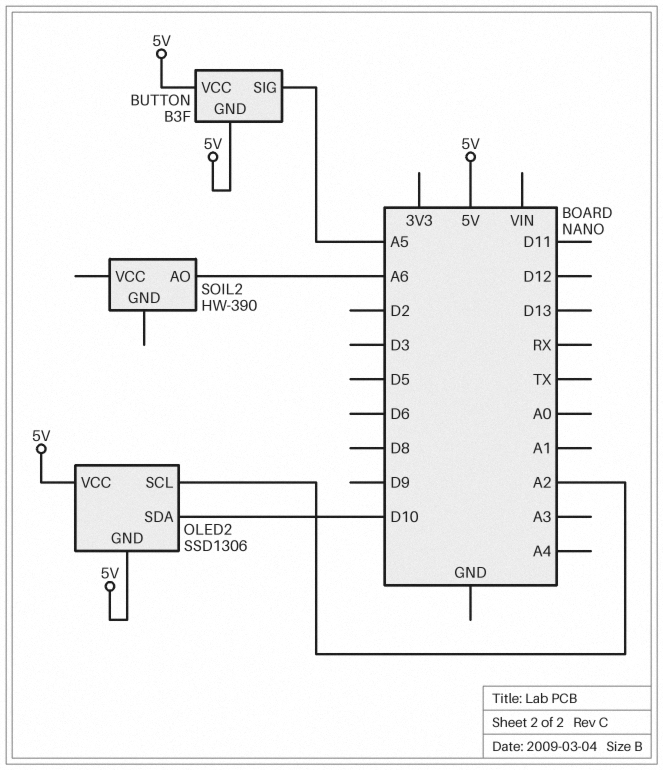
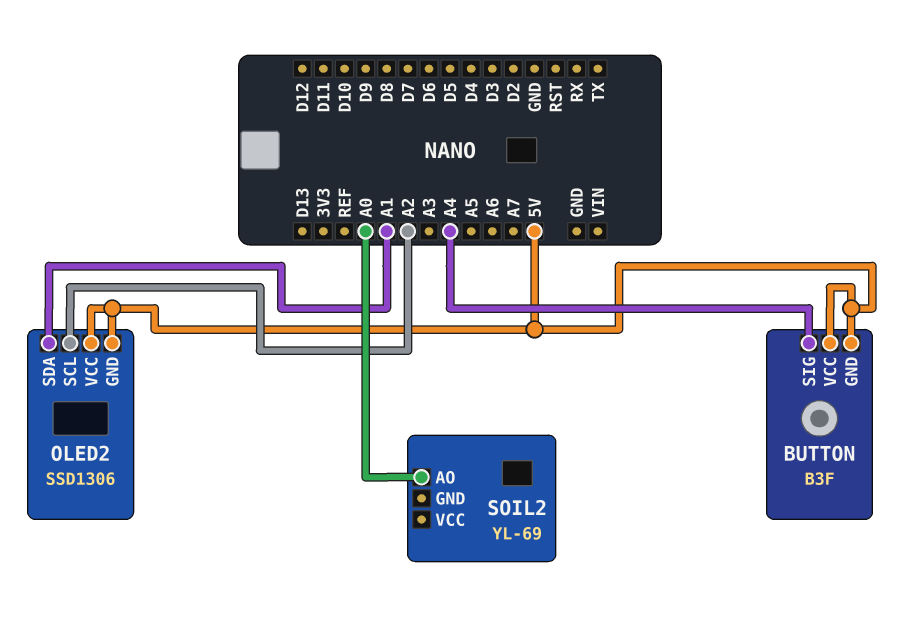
BUTTON pin SIG: A5 -> A4
OLED2 pin SDA: D10 -> A1
SOIL2: HW-390 -> YL-69
SOIL2 pin AO: A6 -> A0

